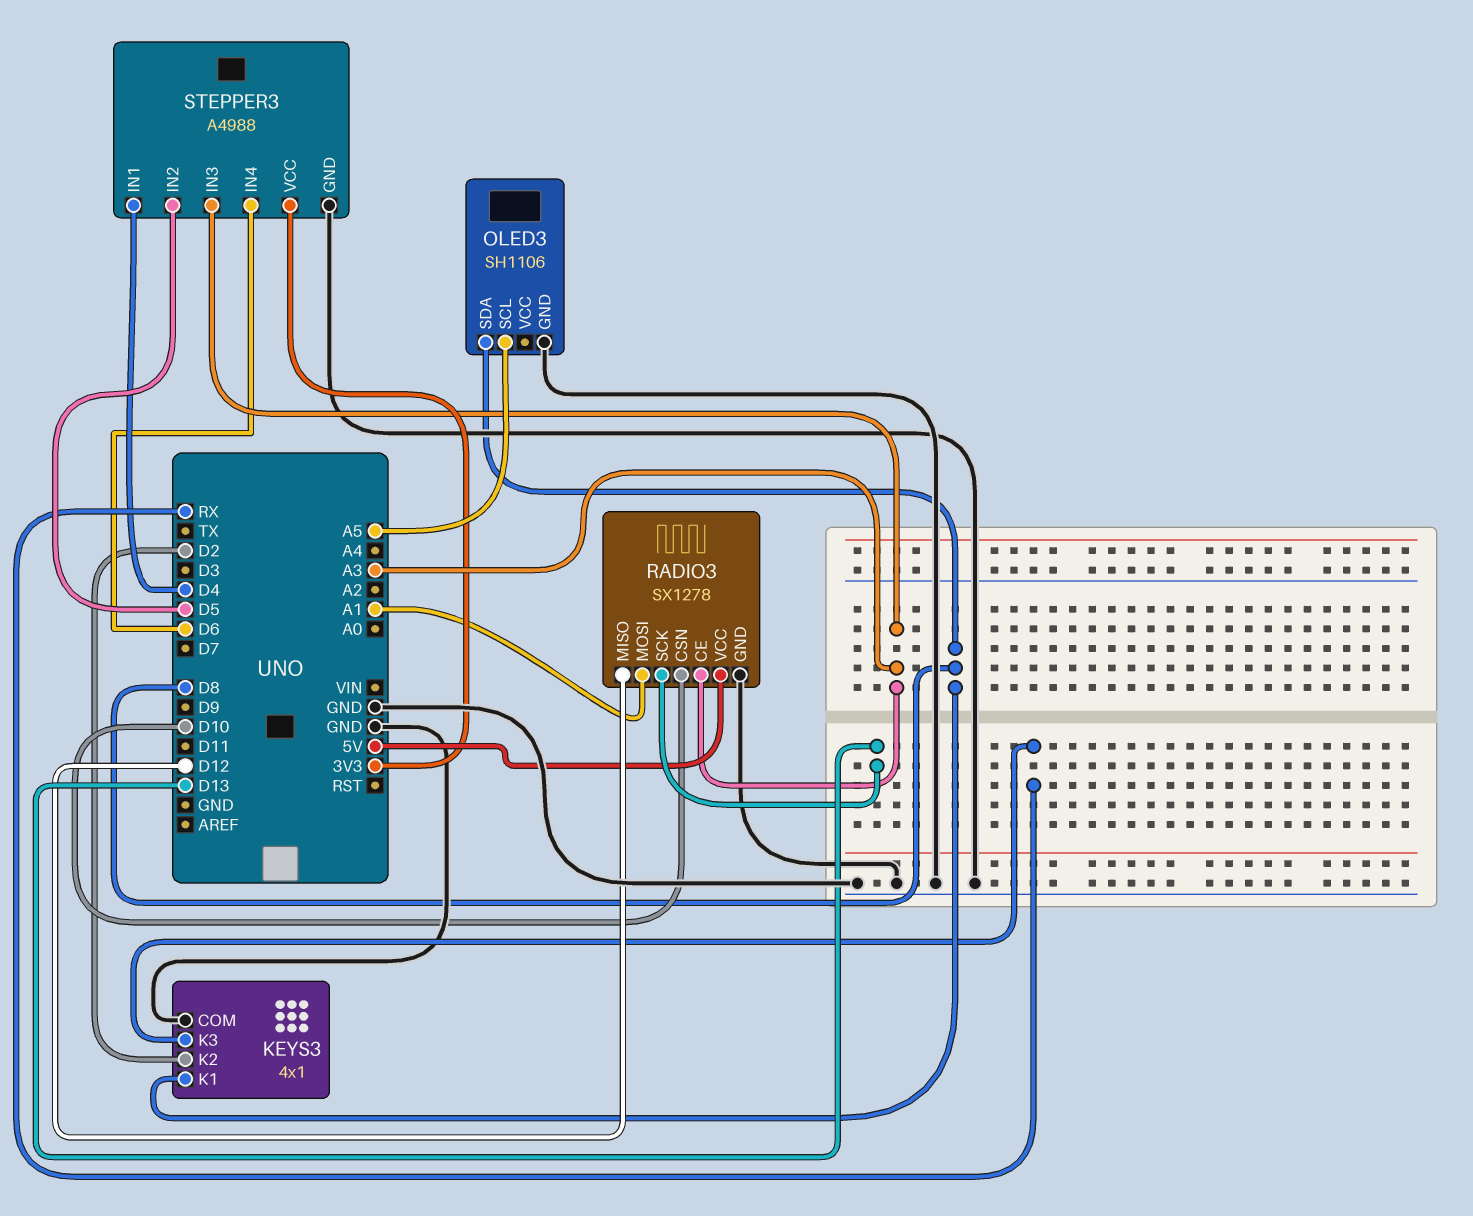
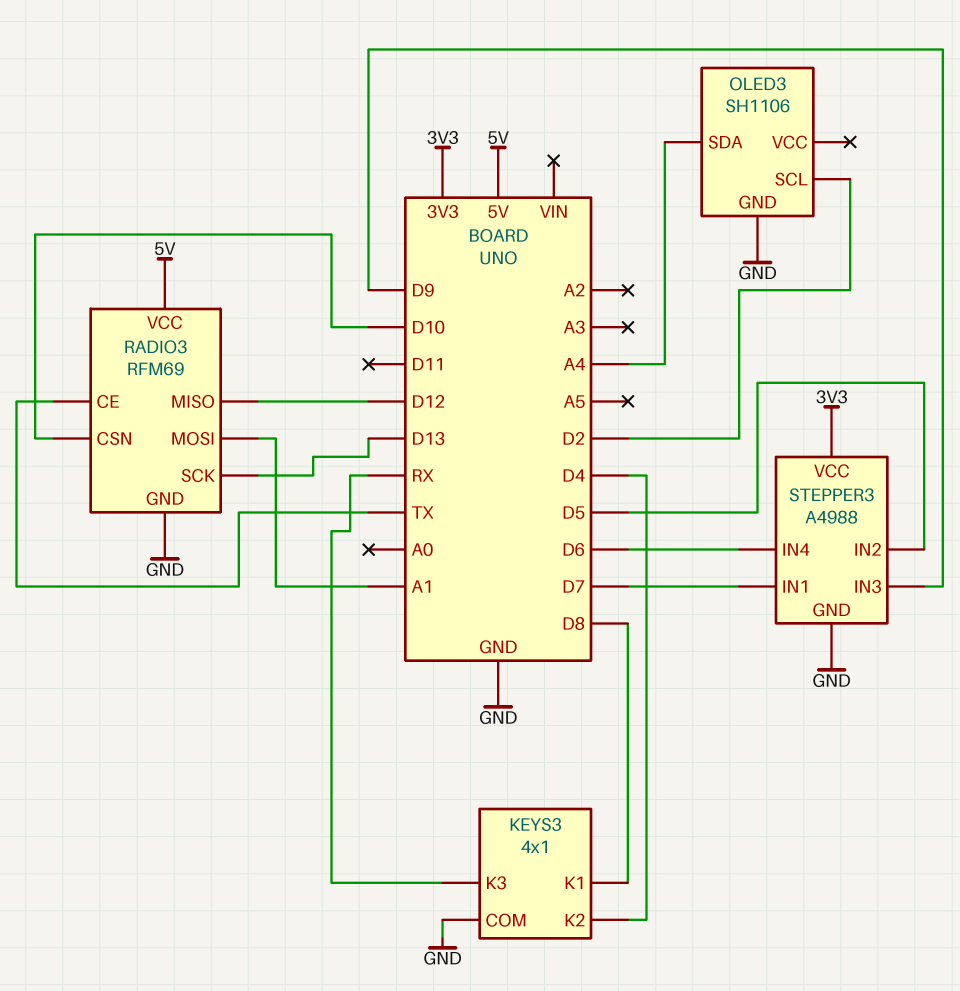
KEYS3 pin K2: D2 -> D4
OLED3 pin SCL: A5 -> D2
OLED3 pin SDA: D8 -> A4
RADIO3: SX1278 -> RFM69
RADIO3 pin CE: A3 -> TX
STEPPER3 pin IN1: D4 -> D7
STEPPER3 pin IN3: A3 -> D9

